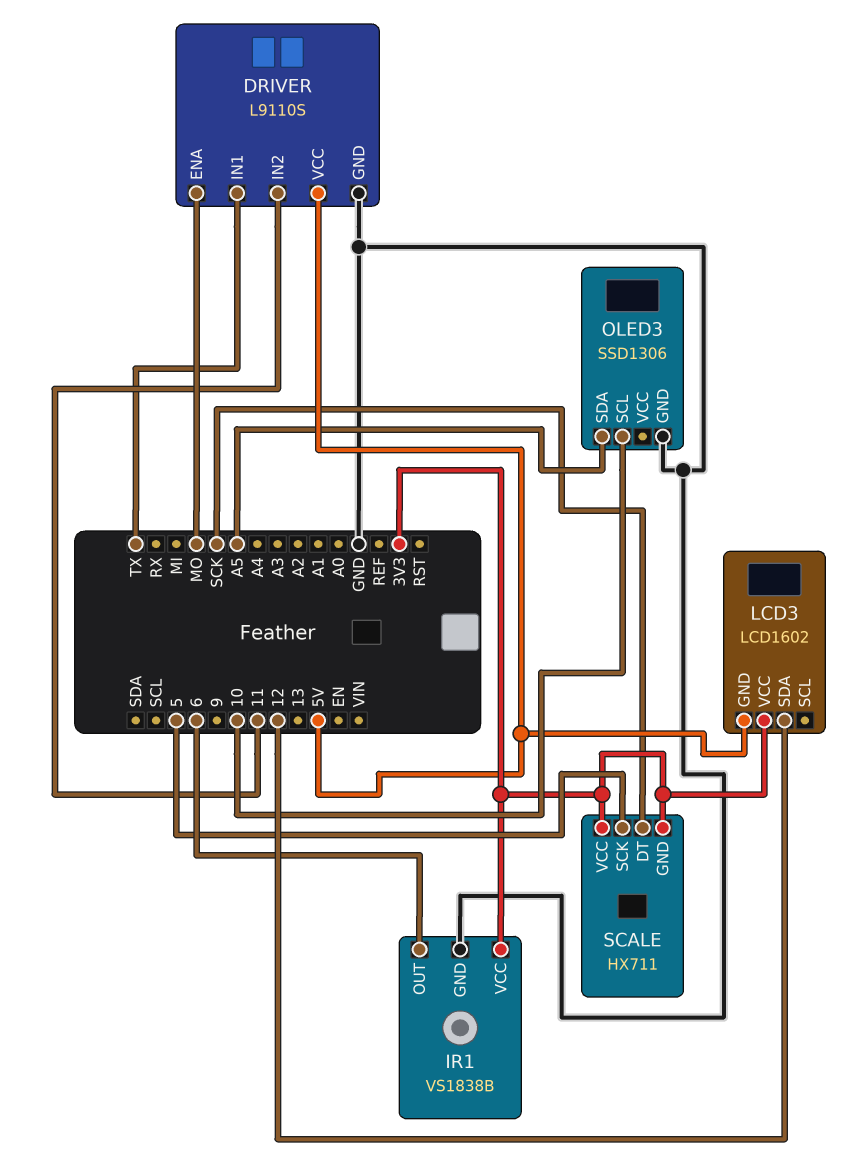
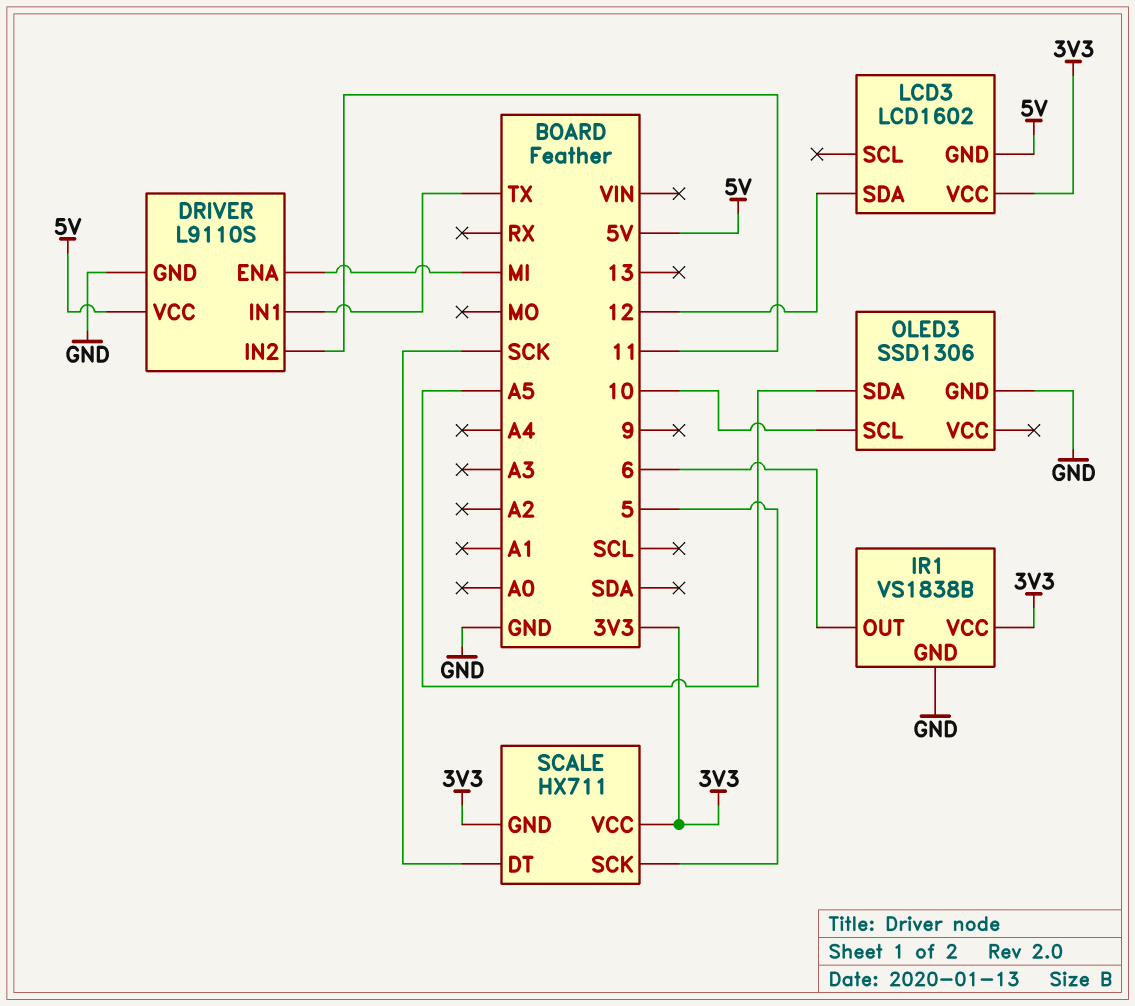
DRIVER pin ENA: MO -> MI

